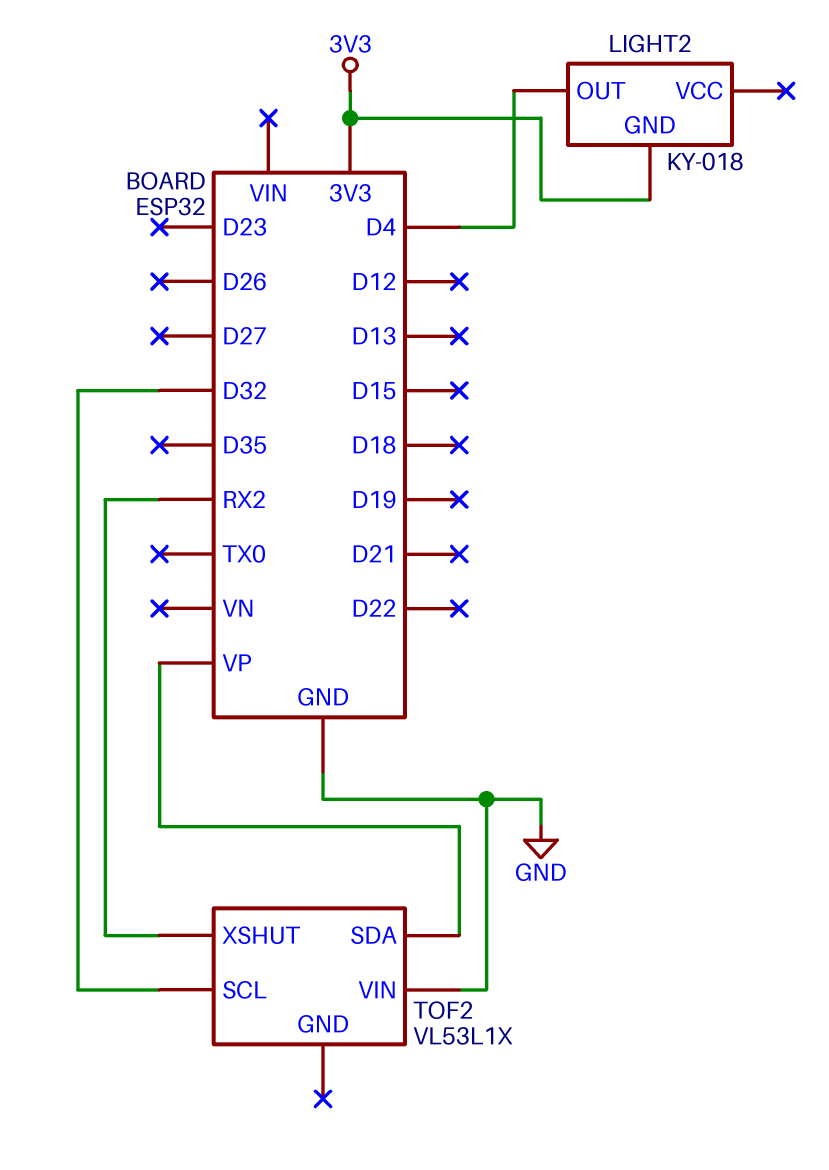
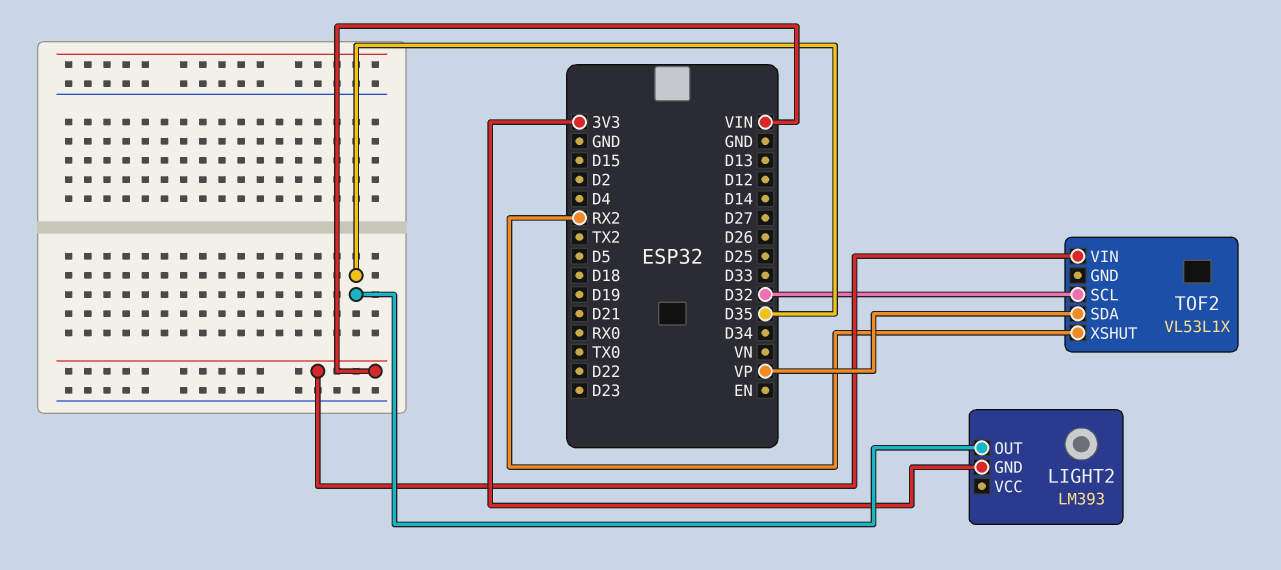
LIGHT2: KY-018 -> LM393
LIGHT2 pin OUT: D4 -> D35
TOF2 pin VIN: GND -> VIN

